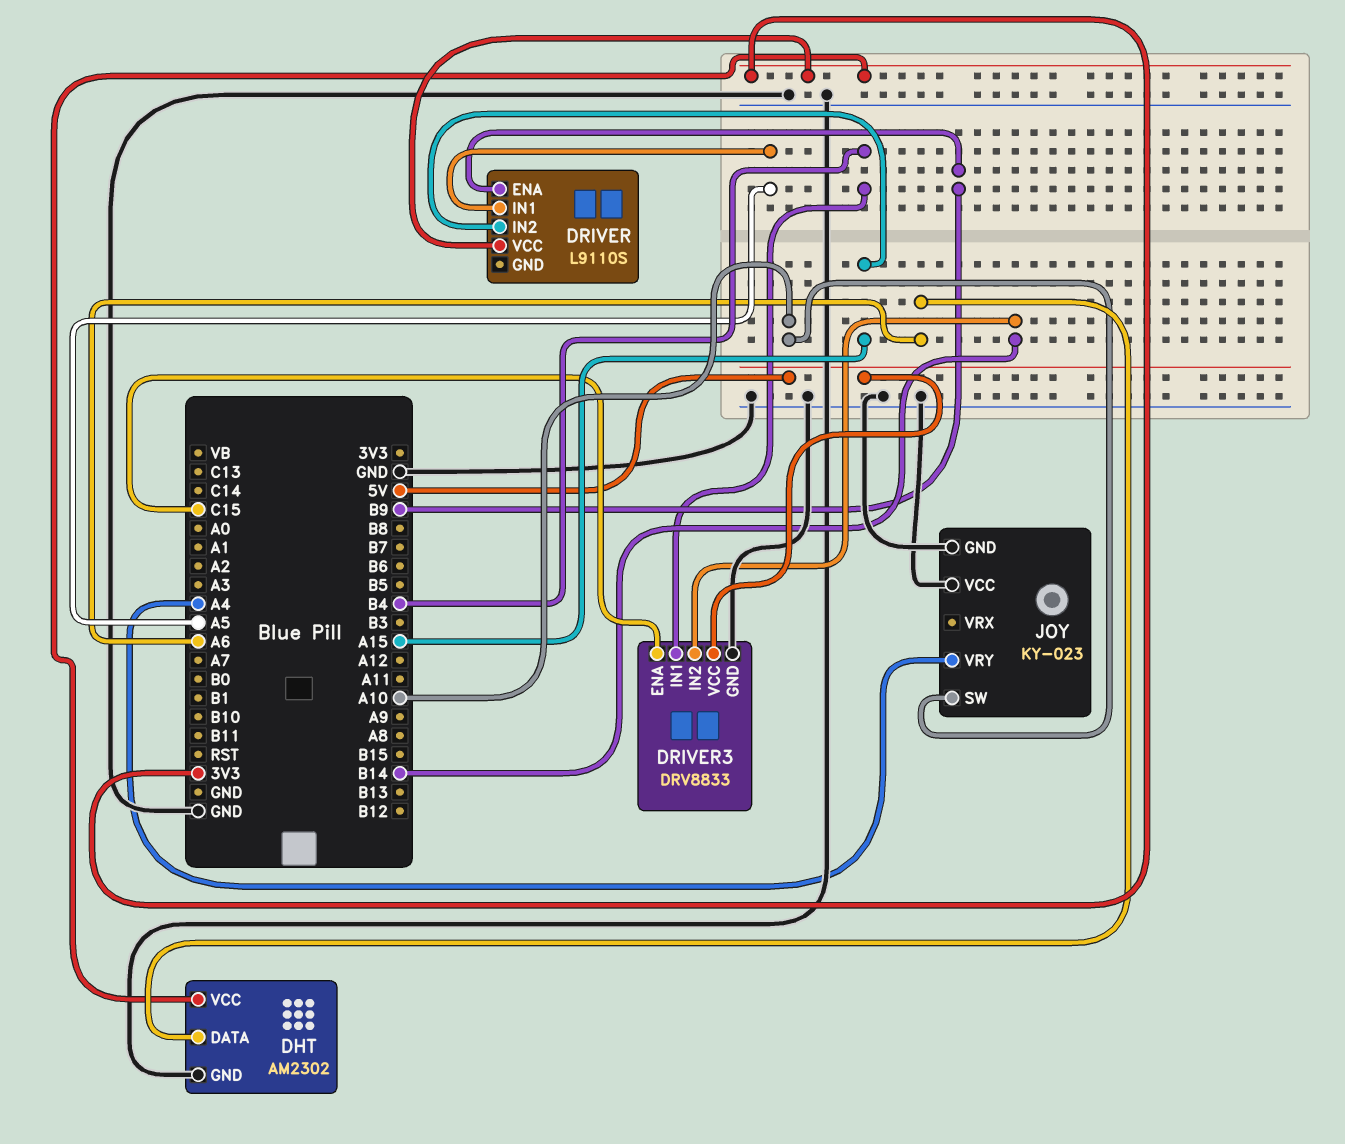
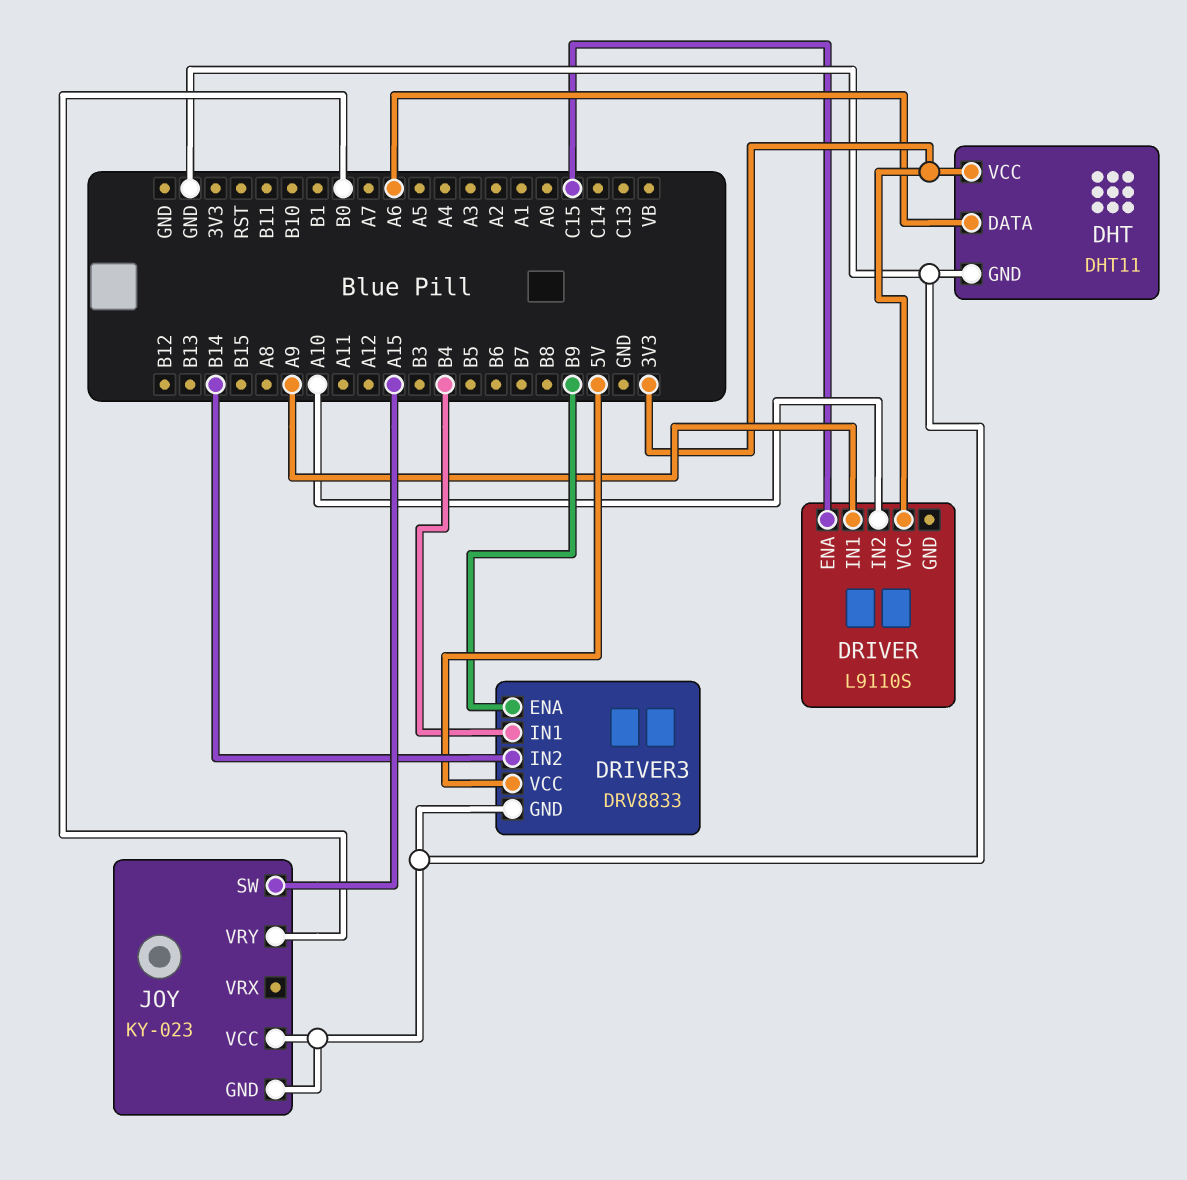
DHT: AM2302 -> DHT11
DRIVER pin ENA: B9 -> C15
DRIVER pin IN1: A5 -> A9
DRIVER pin IN2: A15 -> A10
DRIVER3 pin ENA: C15 -> B9
JOY pin SW: A10 -> A15
JOY pin VRY: A4 -> B0

